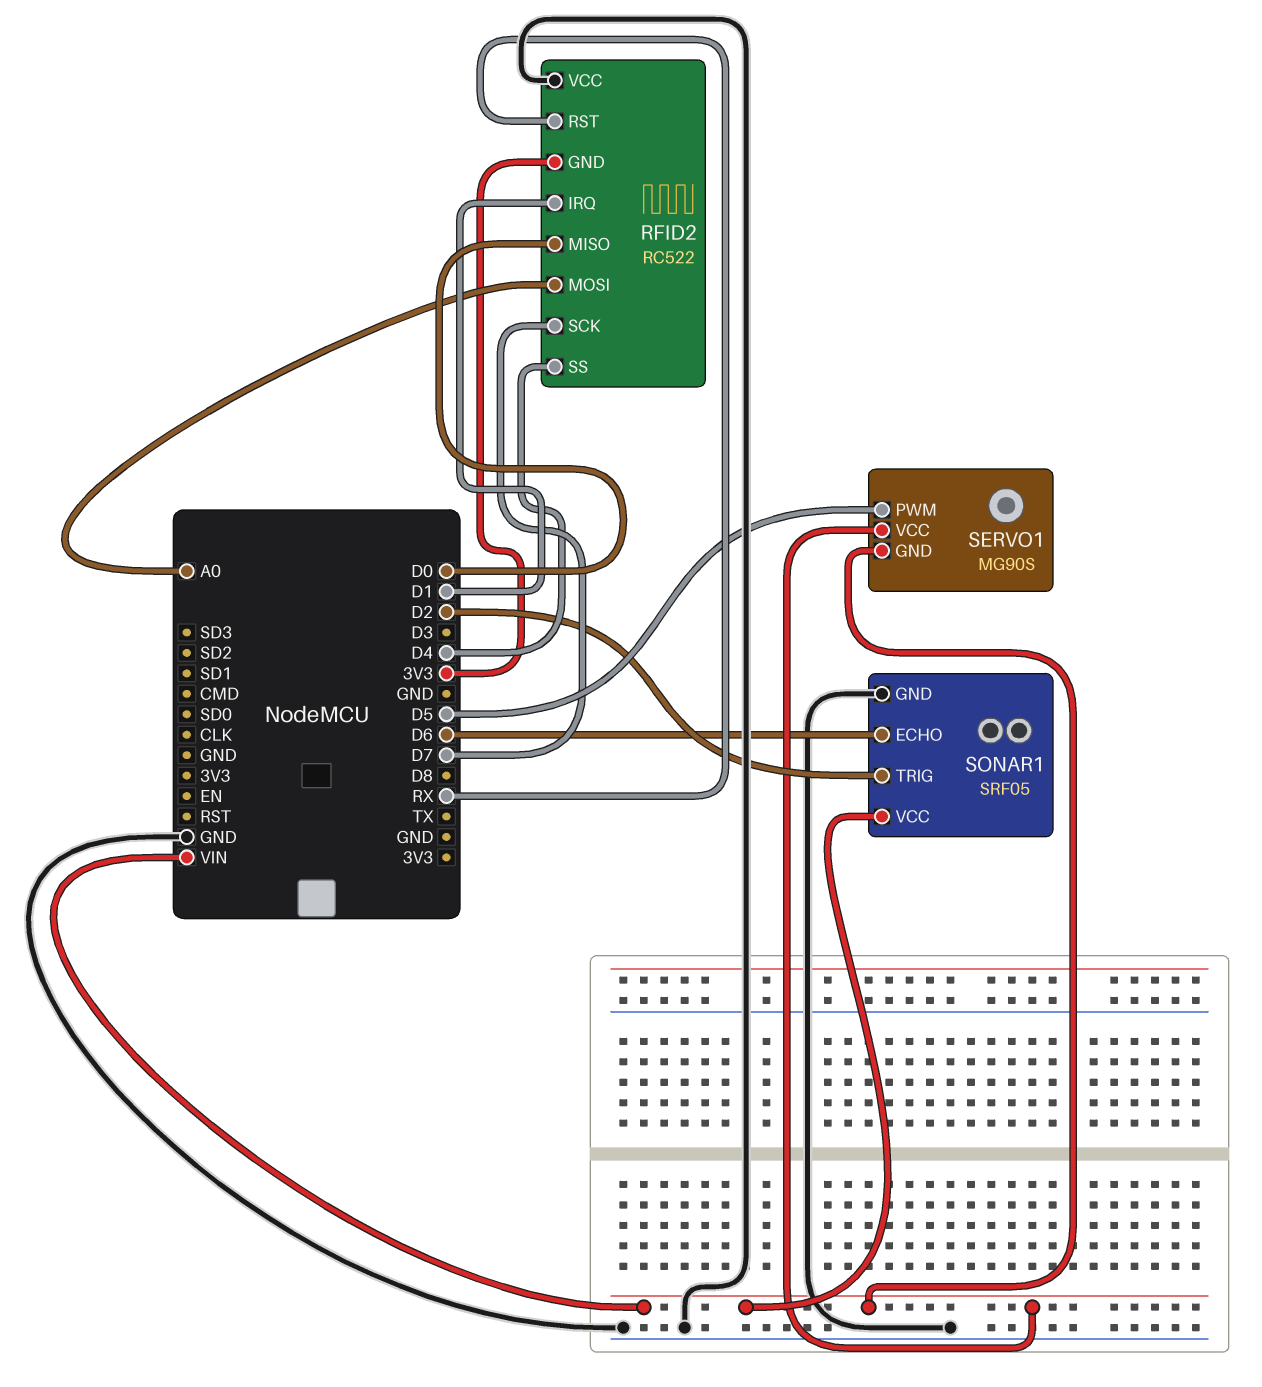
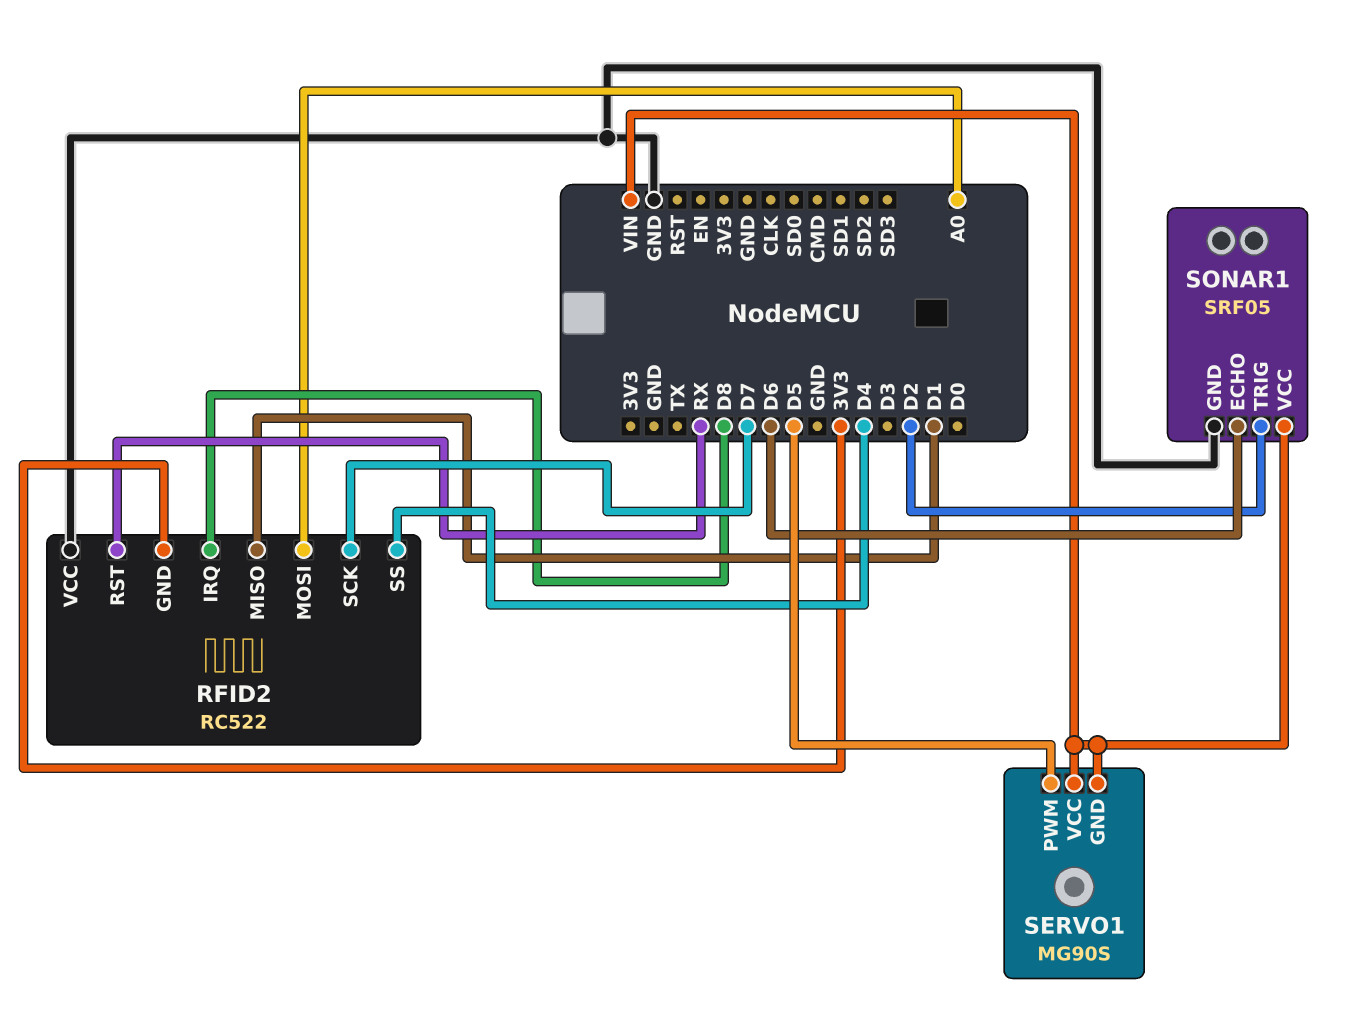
RFID2 pin IRQ: D1 -> D8
RFID2 pin MISO: D0 -> D1

